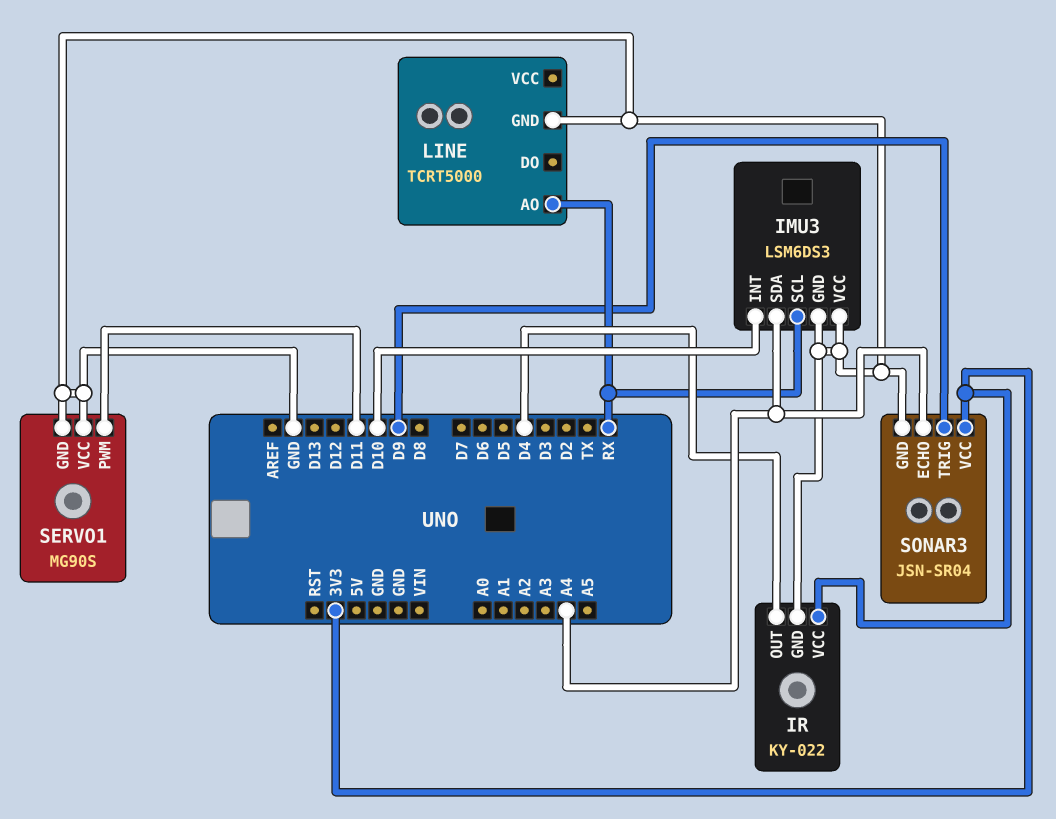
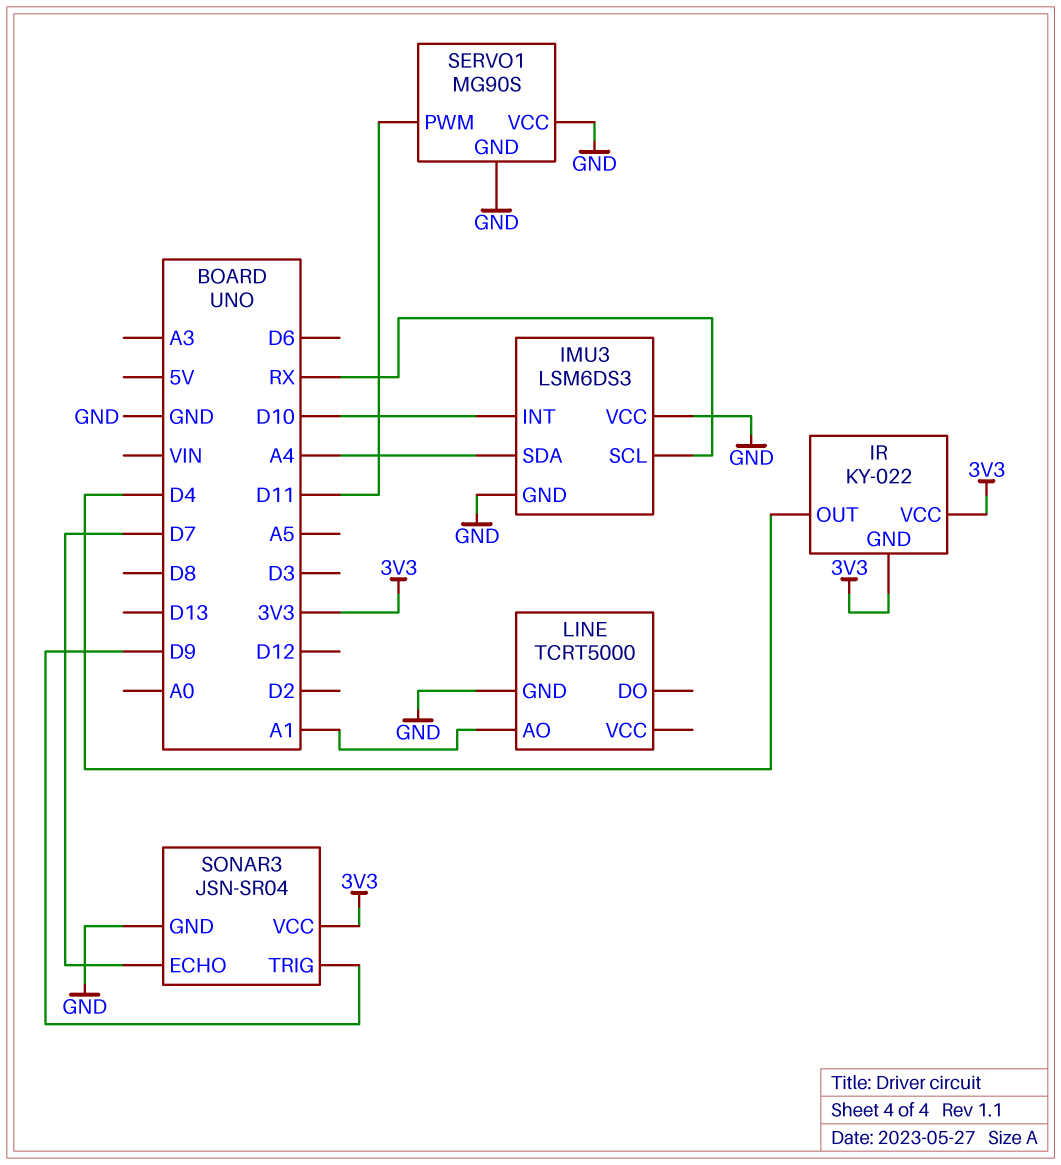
IR pin GND: GND -> 3V3
LINE pin AO: RX -> A1
SONAR3 pin ECHO: A4 -> D7

